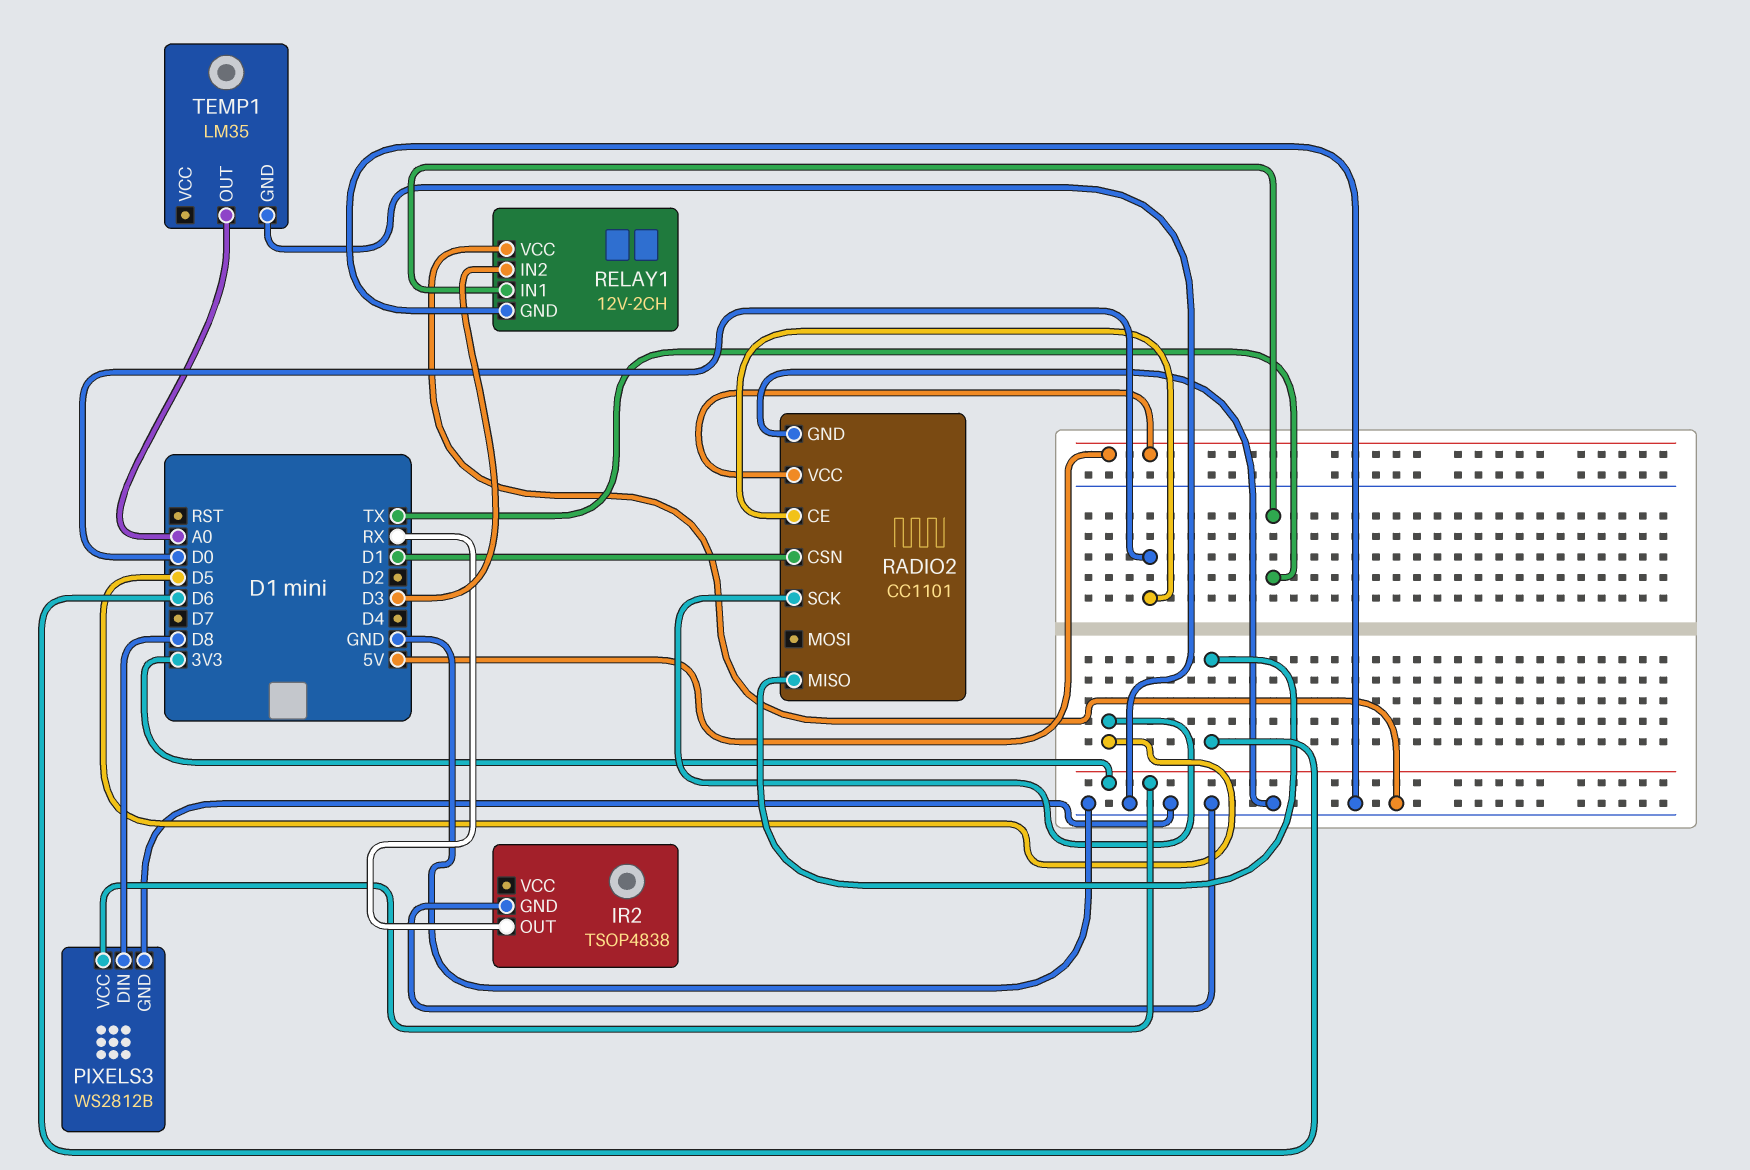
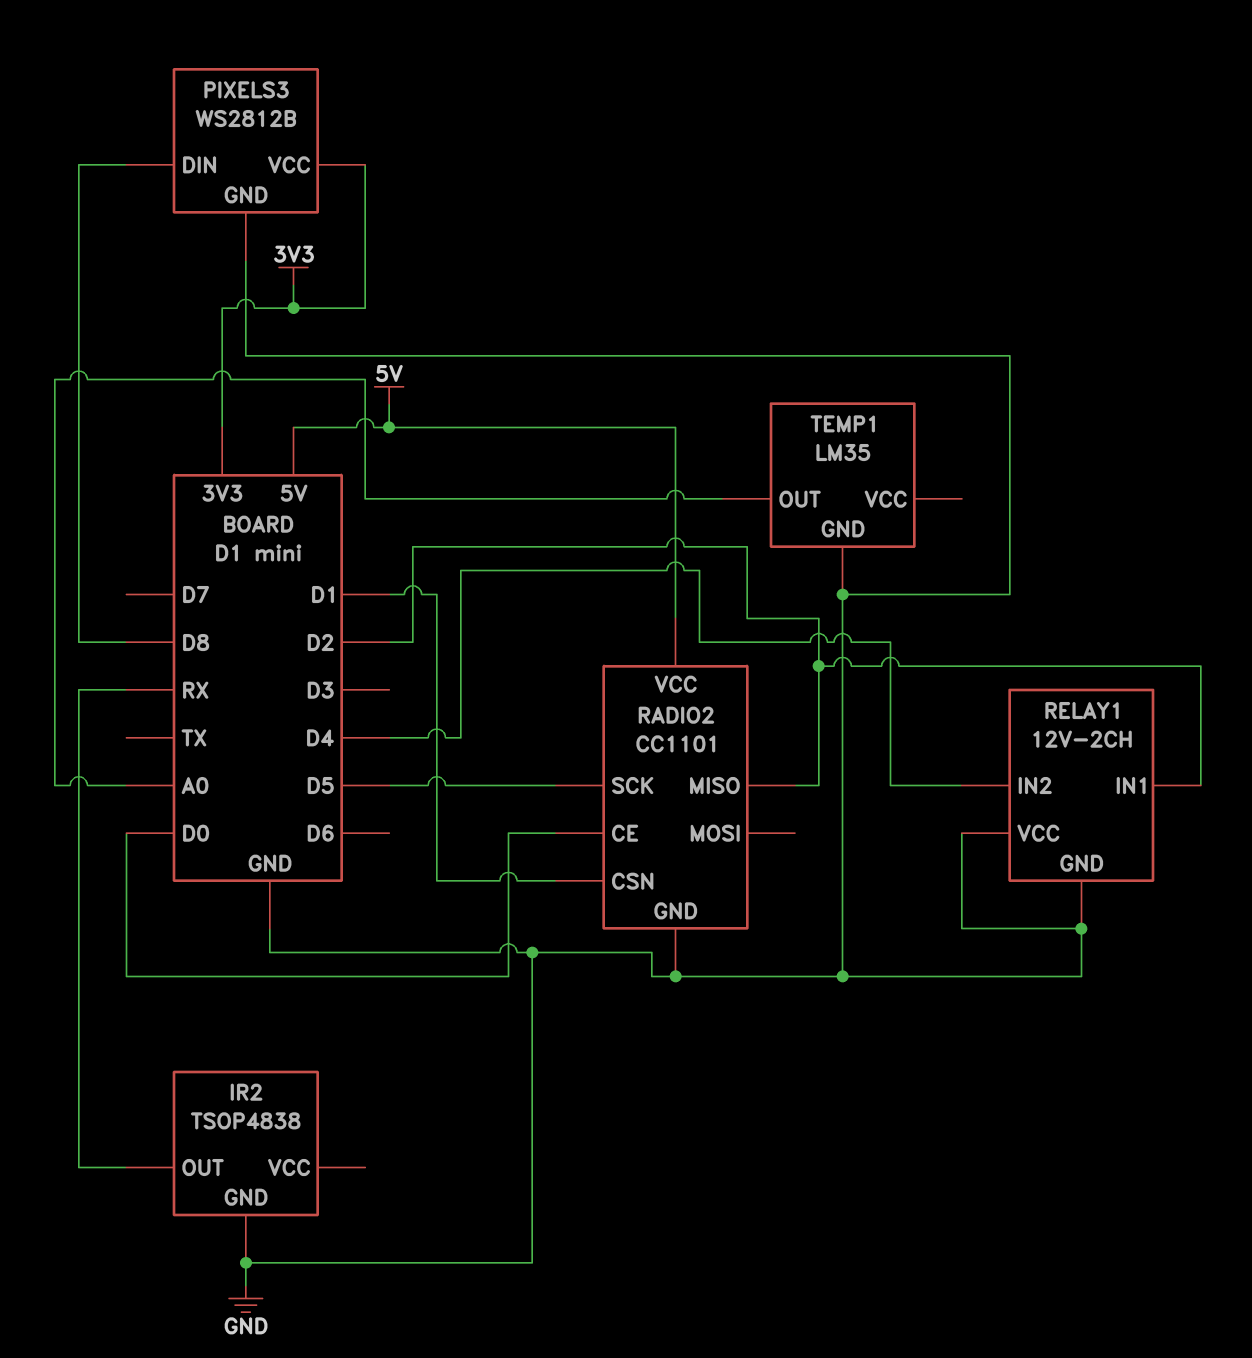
RADIO2 pin MISO: D6 -> D2
RELAY1 pin IN1: TX -> D2
RELAY1 pin IN2: D3 -> D4

